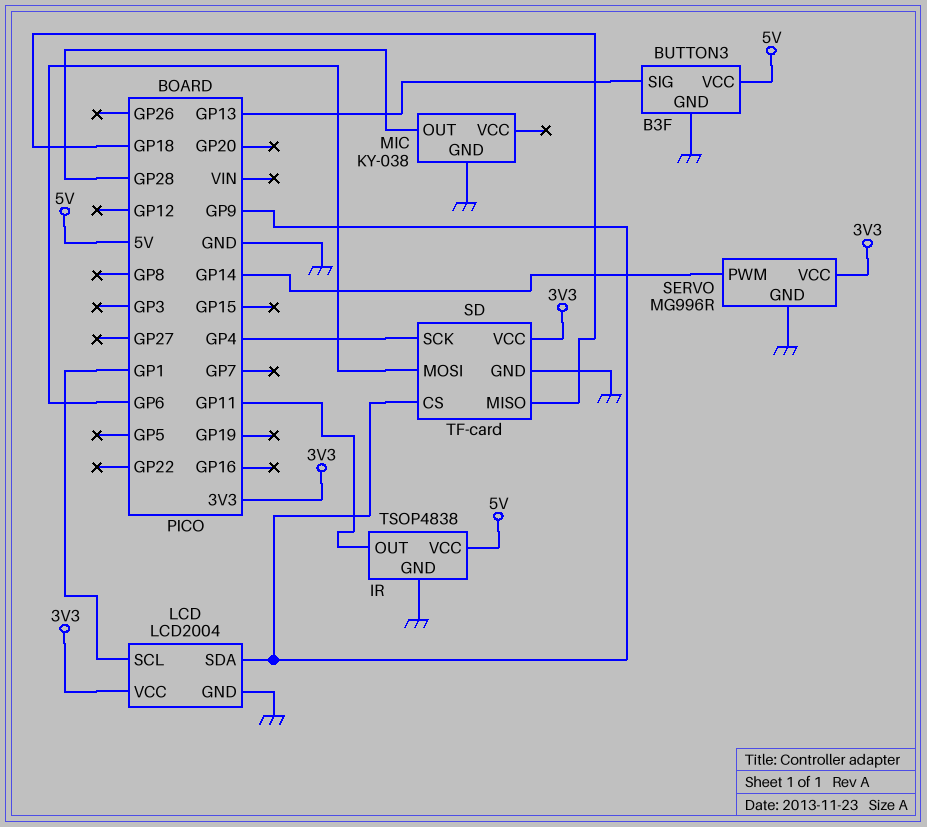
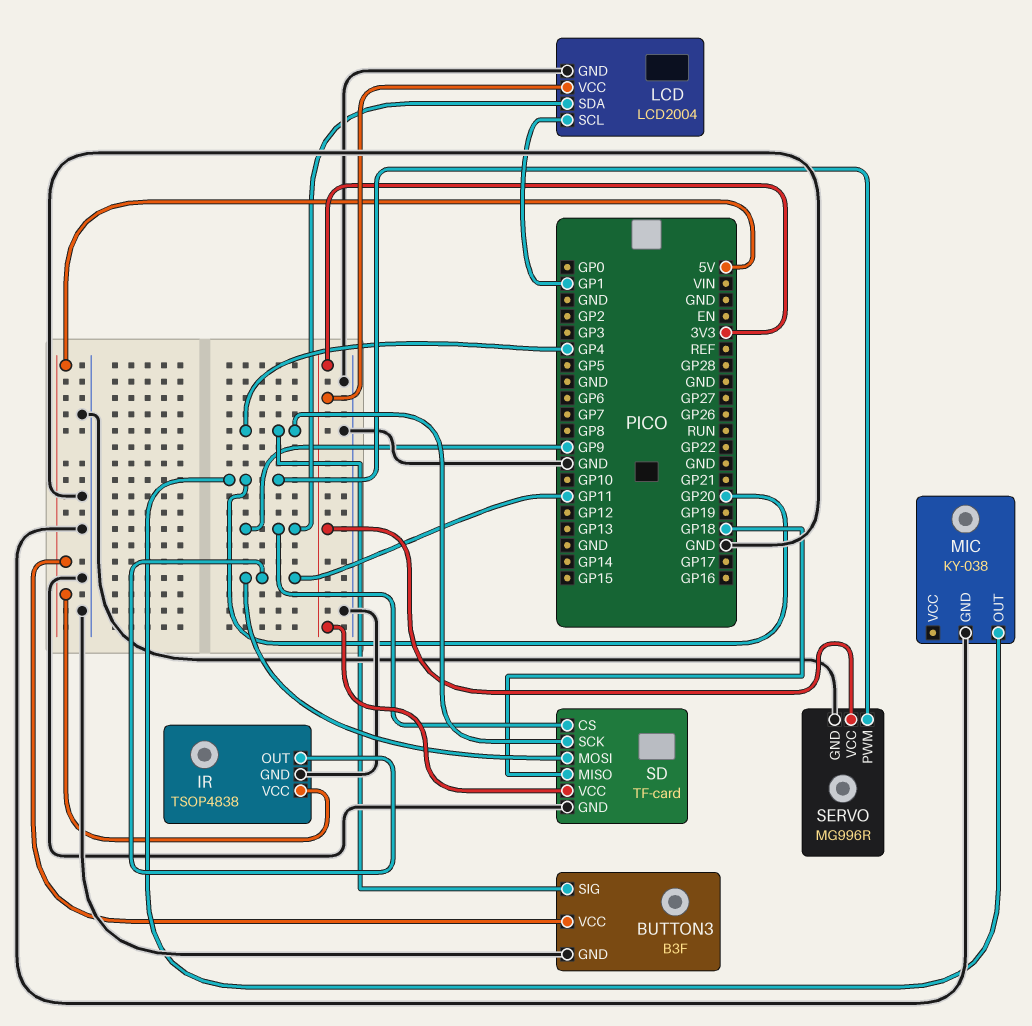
BUTTON3 pin SIG: GP13 -> GP4
MIC pin OUT: GP28 -> GP20
SD pin MOSI: GP6 -> GP11
SERVO pin PWM: GP14 -> GP20

